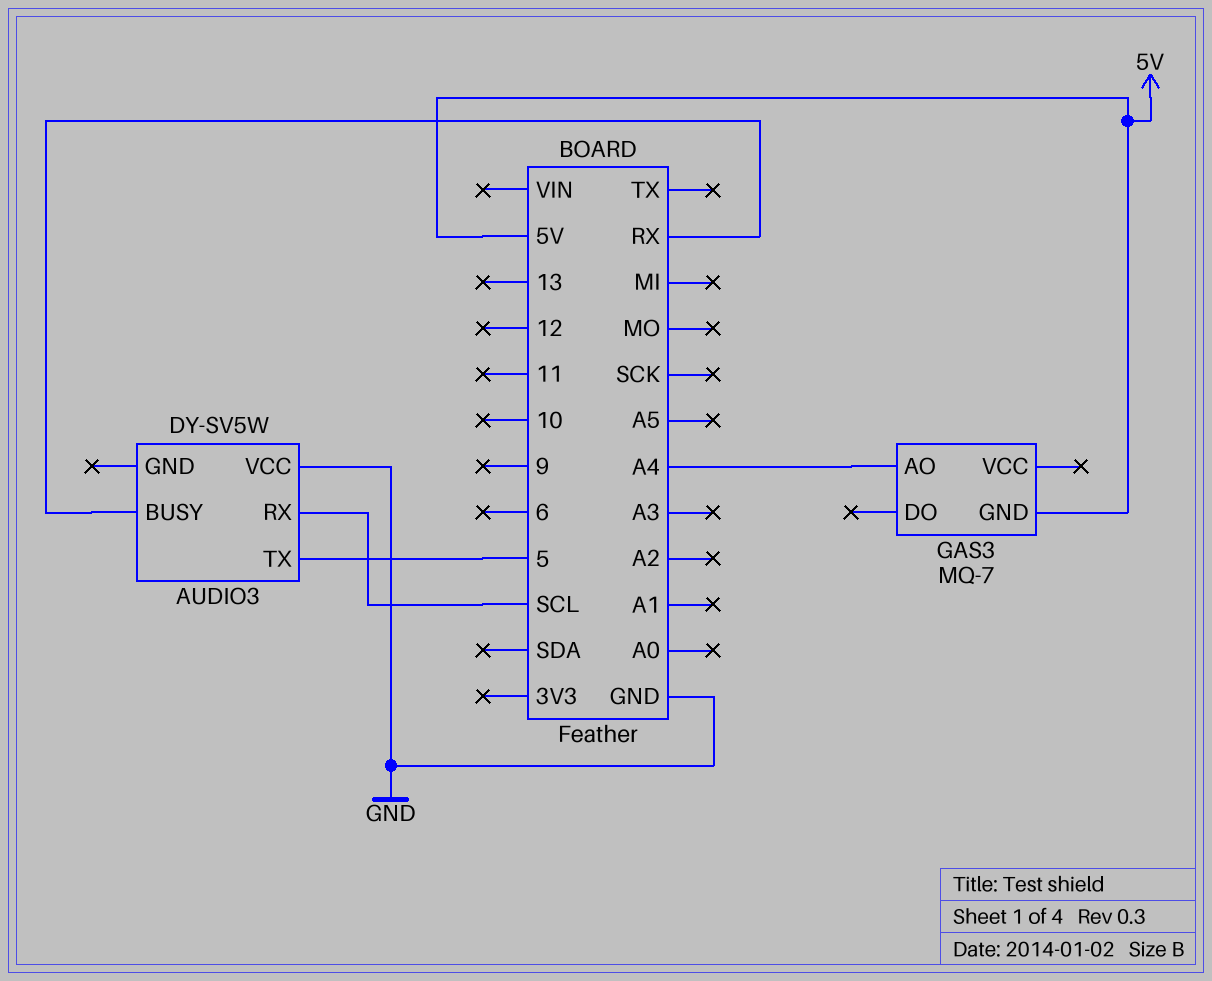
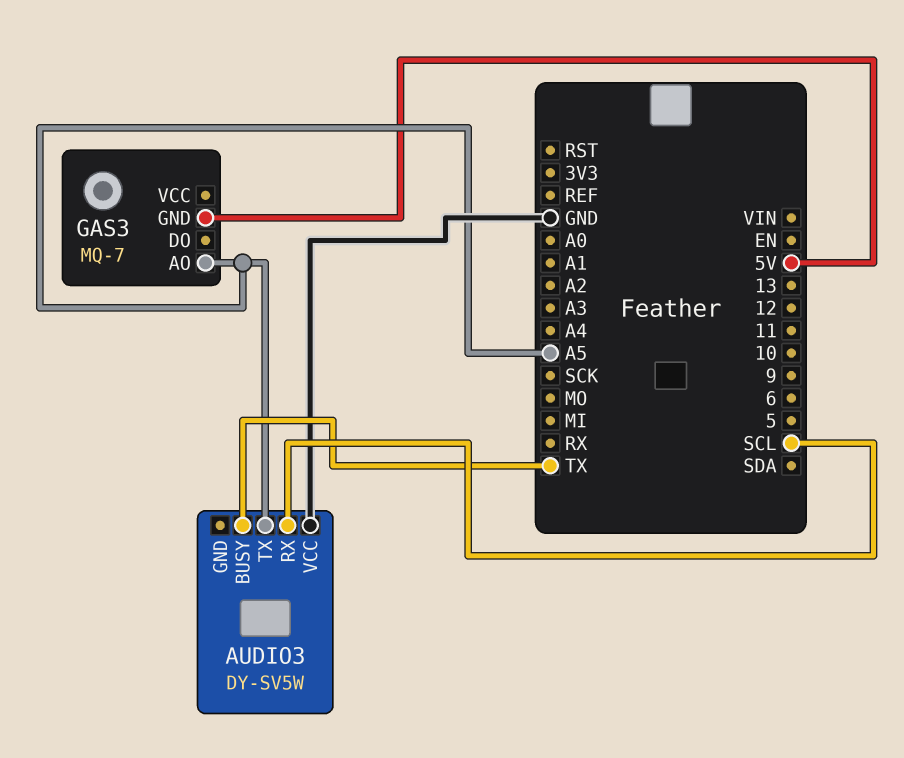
AUDIO3 pin BUSY: RX -> TX
AUDIO3 pin TX: 5 -> A5
GAS3 pin AO: A4 -> A5

